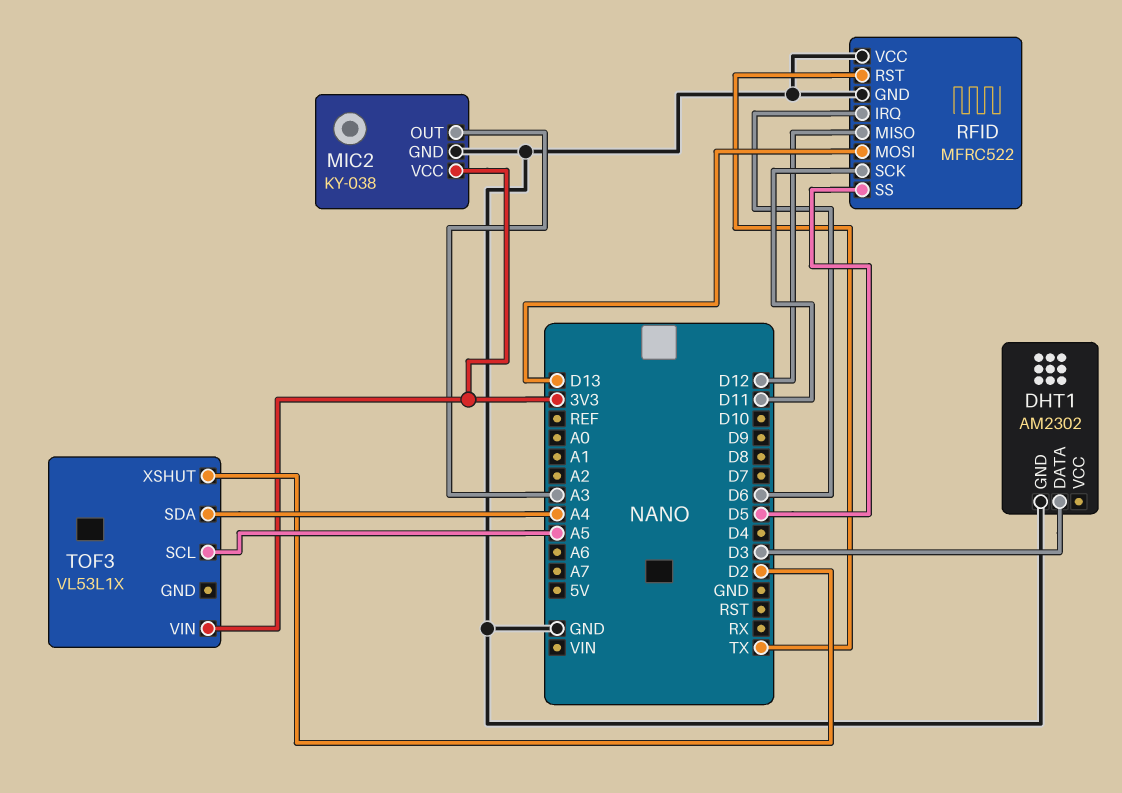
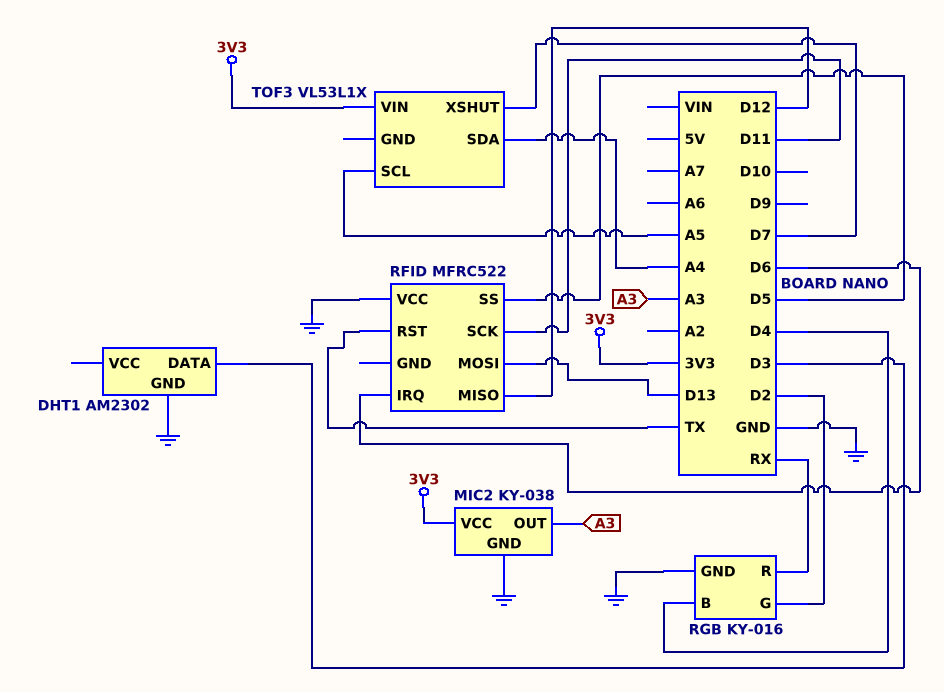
RFID pin GND: GND -> none
RGB: none -> KY-016
RGB pin B: none -> D4
RGB pin G: none -> D2
RGB pin GND: none -> GND
RGB pin R: none -> RX
TOF3 pin XSHUT: D2 -> D7

